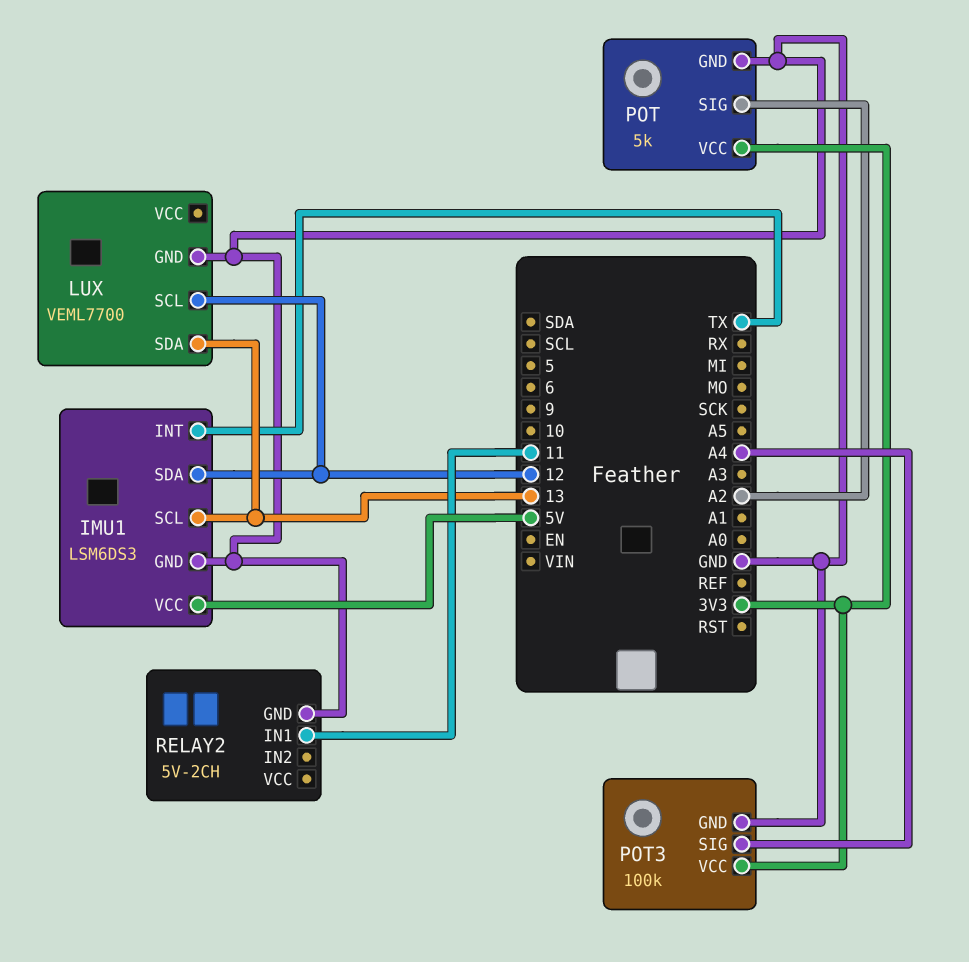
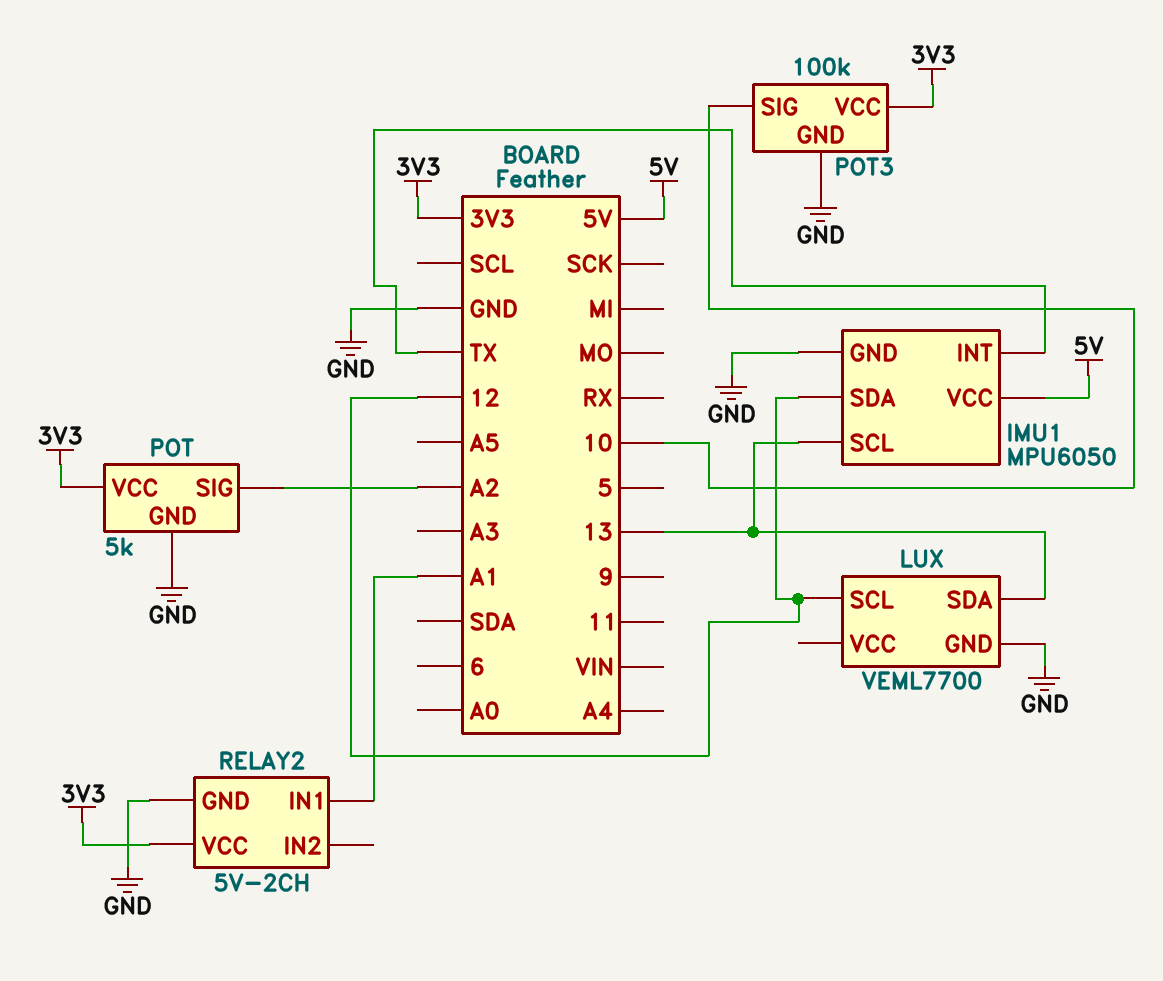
IMU1: LSM6DS3 -> MPU6050
POT3 pin SIG: A4 -> 10
RELAY2 pin IN1: 11 -> A1
RELAY2 pin VCC: none -> 3V3

